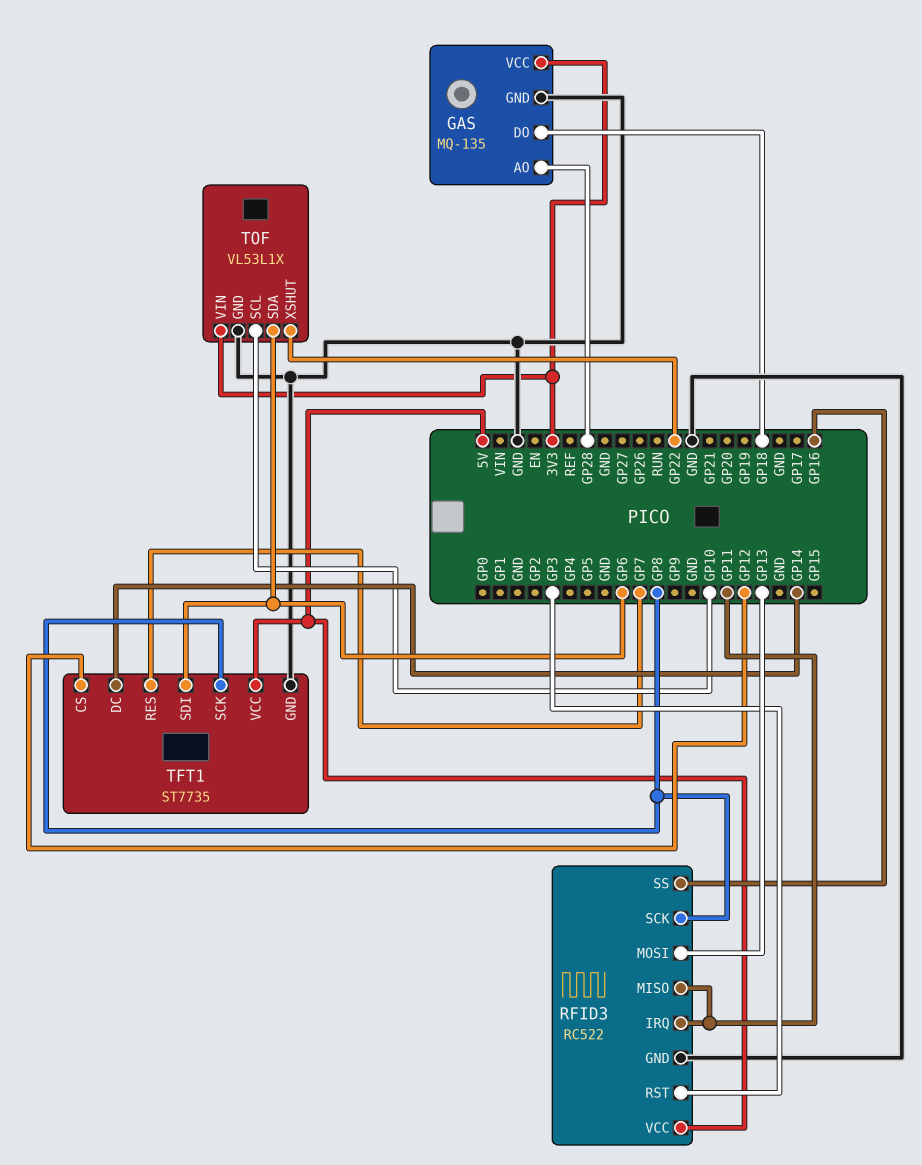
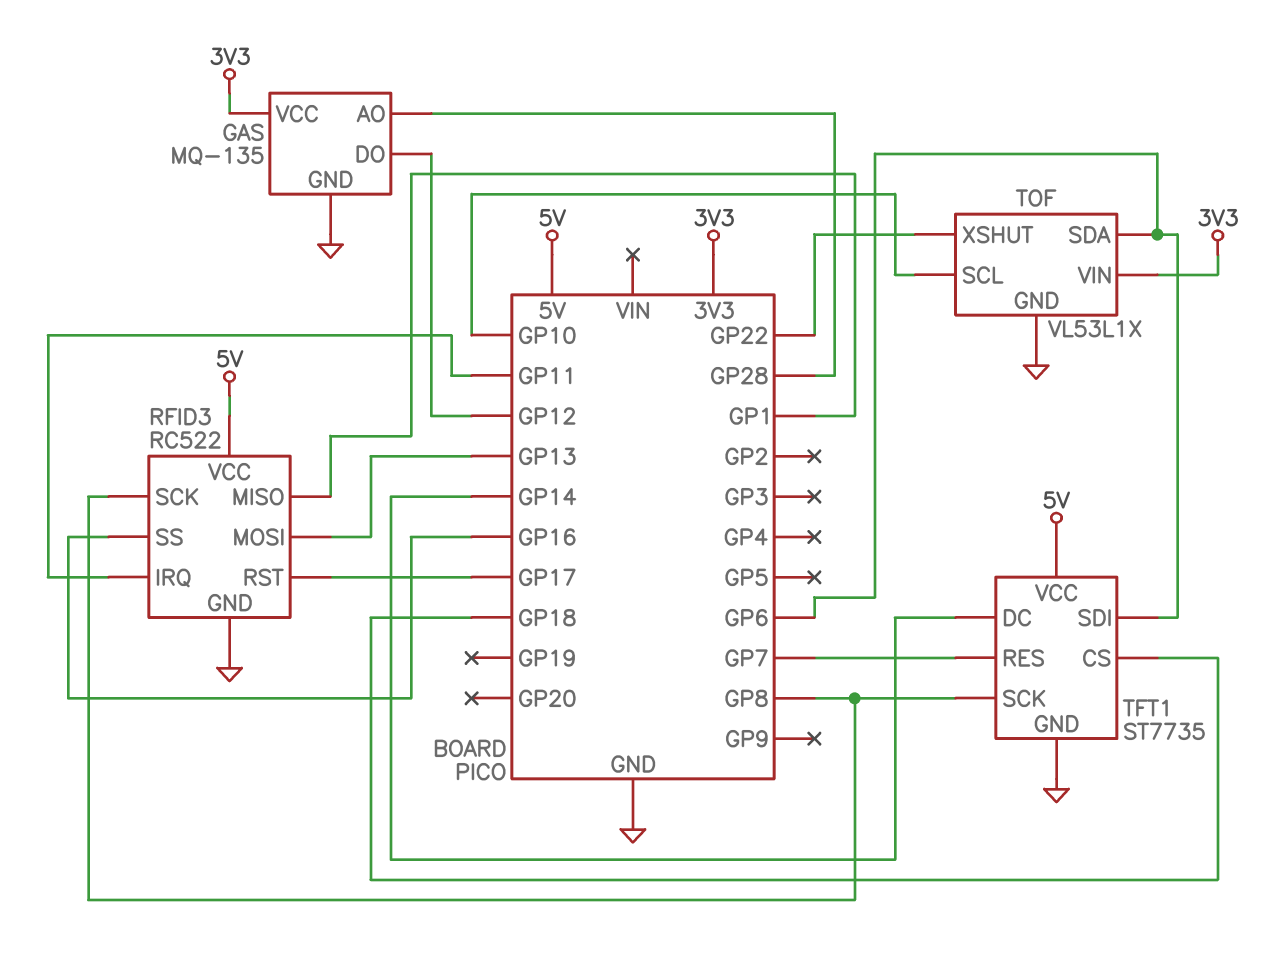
GAS pin DO: GP18 -> GP12
RFID3 pin MISO: GP11 -> GP1
RFID3 pin RST: GP3 -> GP17
TFT1 pin CS: GP12 -> GP18

